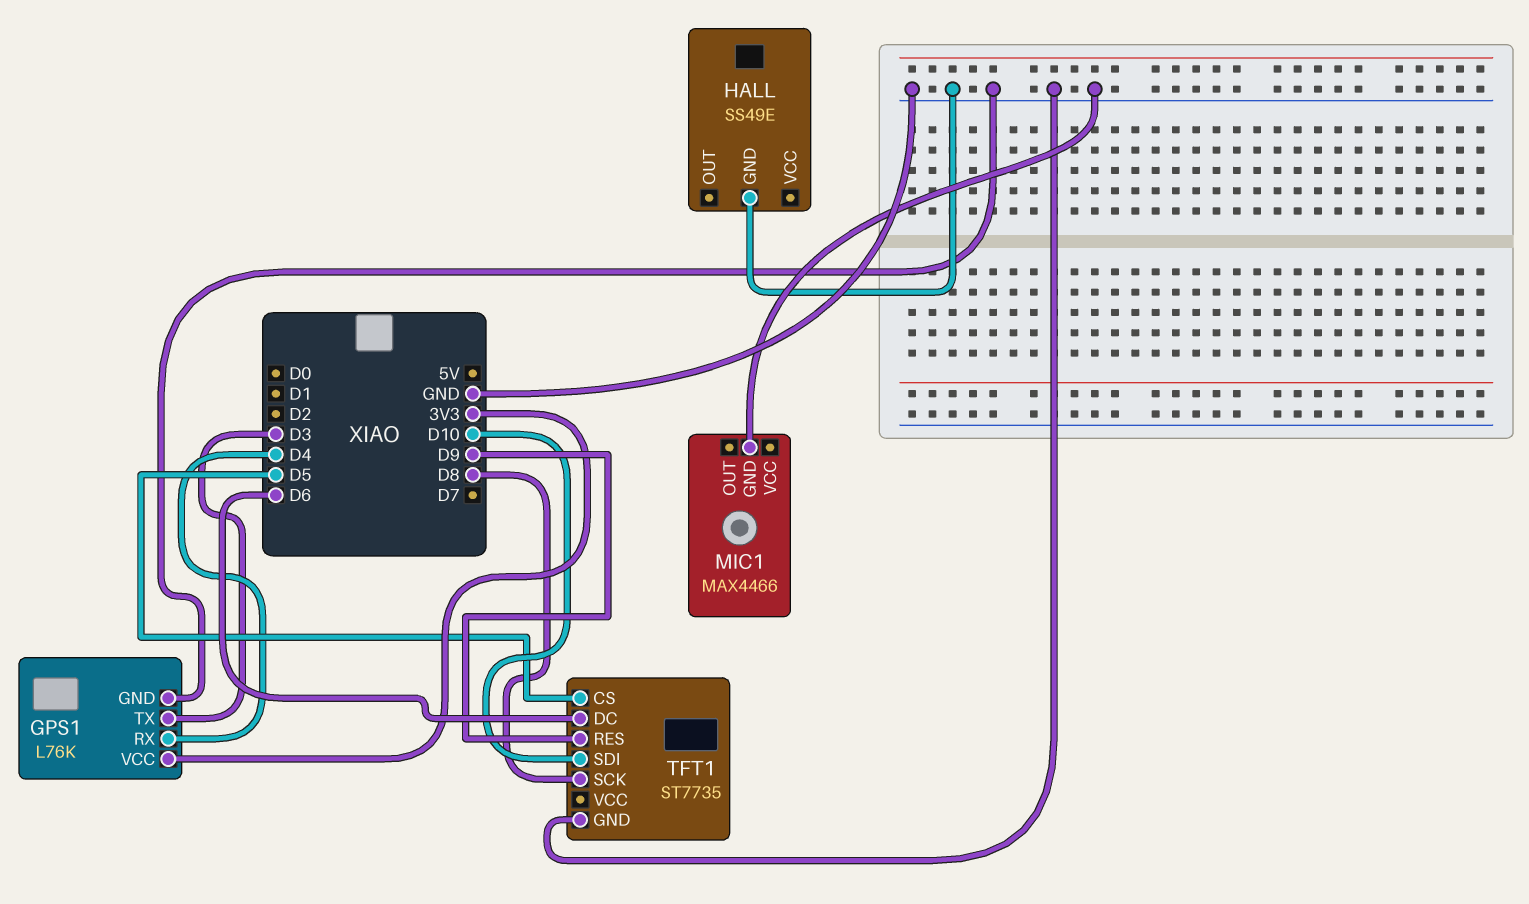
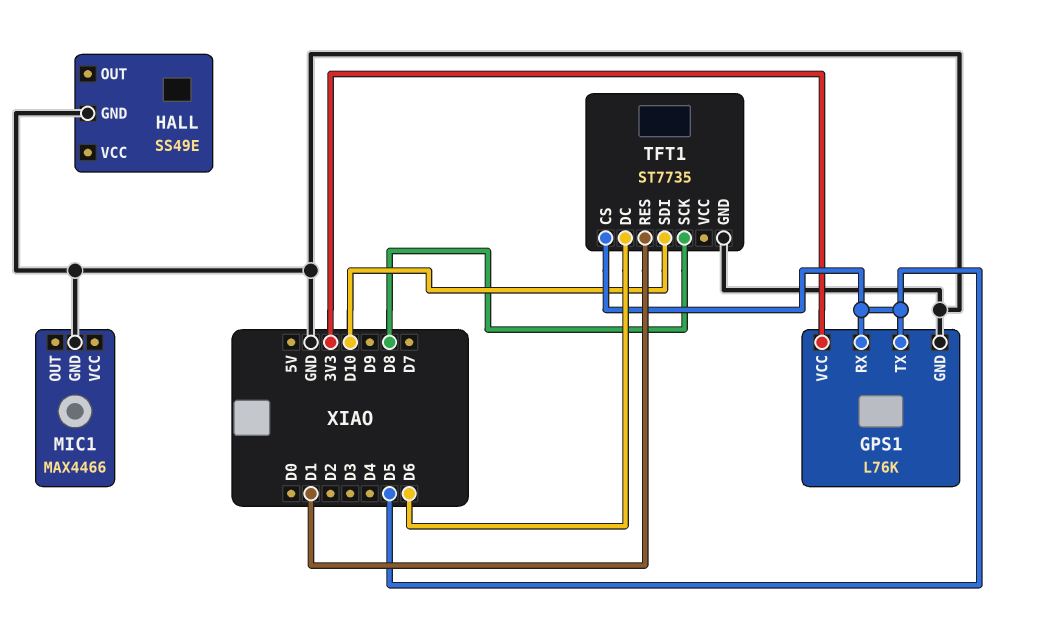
GPS1 pin RX: D4 -> D5
GPS1 pin TX: D3 -> D5
TFT1 pin RES: D9 -> D1

